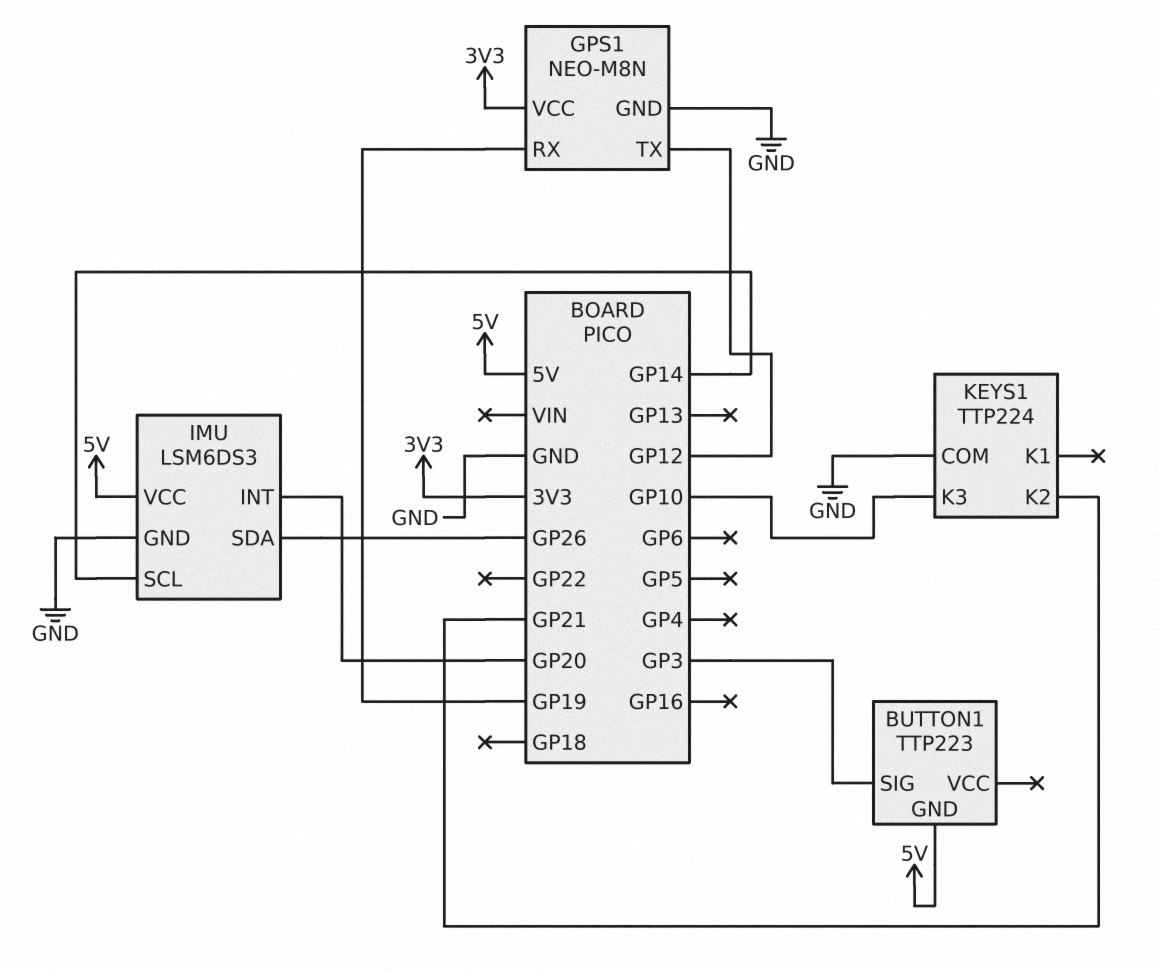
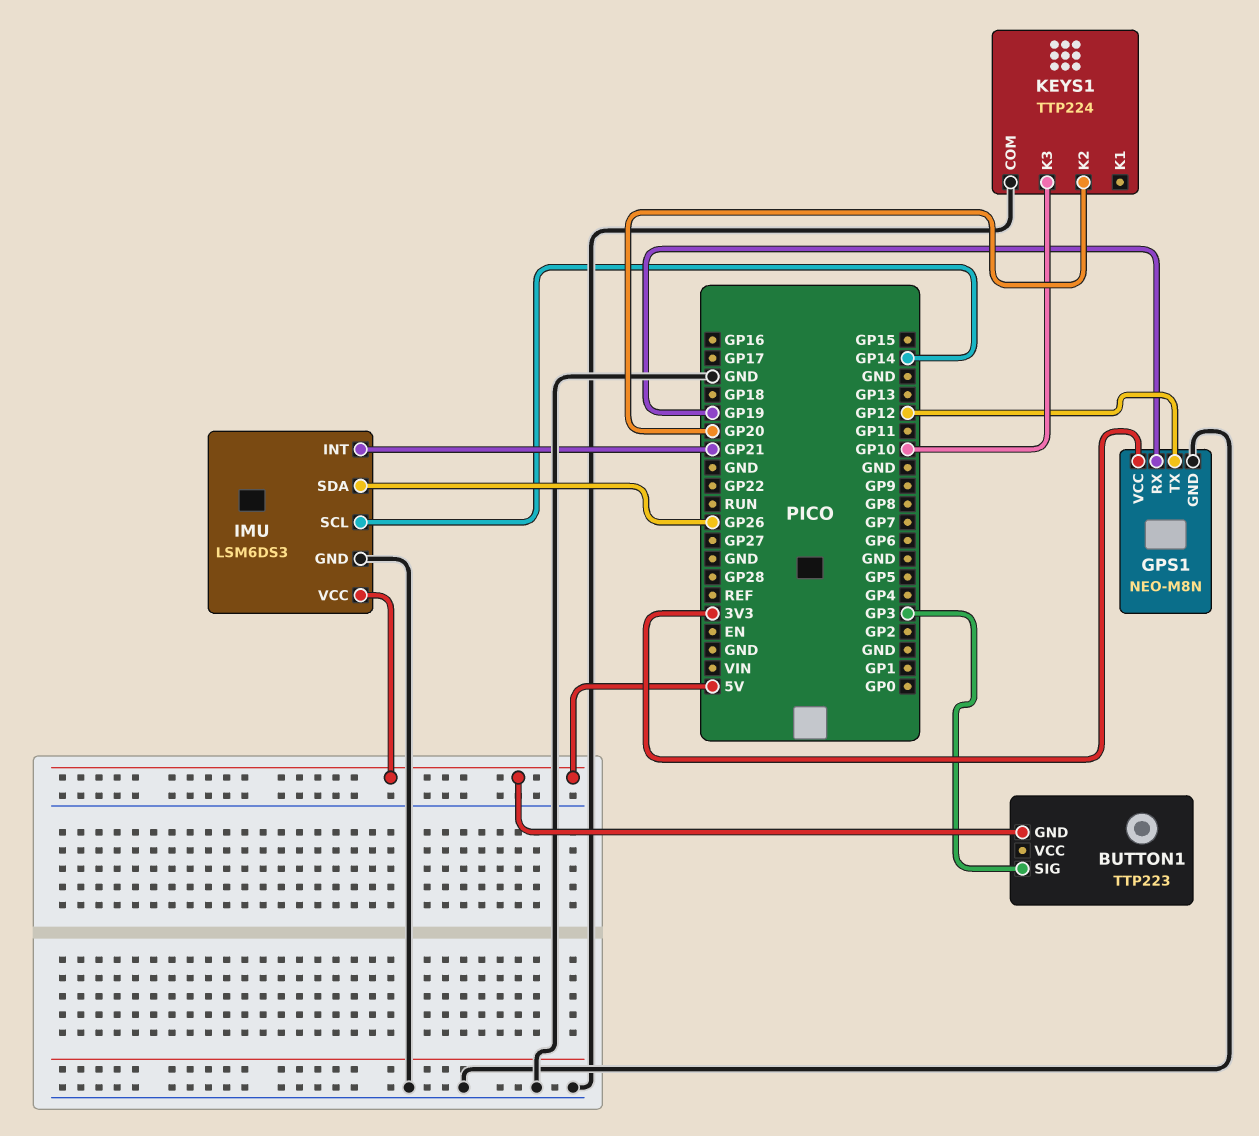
IMU pin INT: GP20 -> GP21
KEYS1 pin K2: GP21 -> GP20

